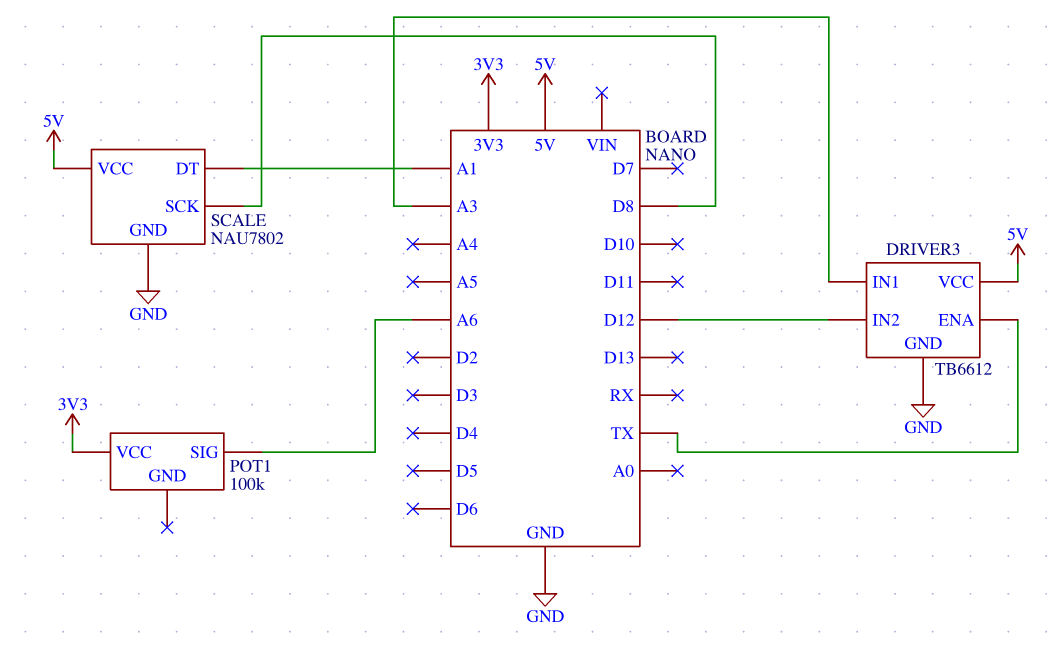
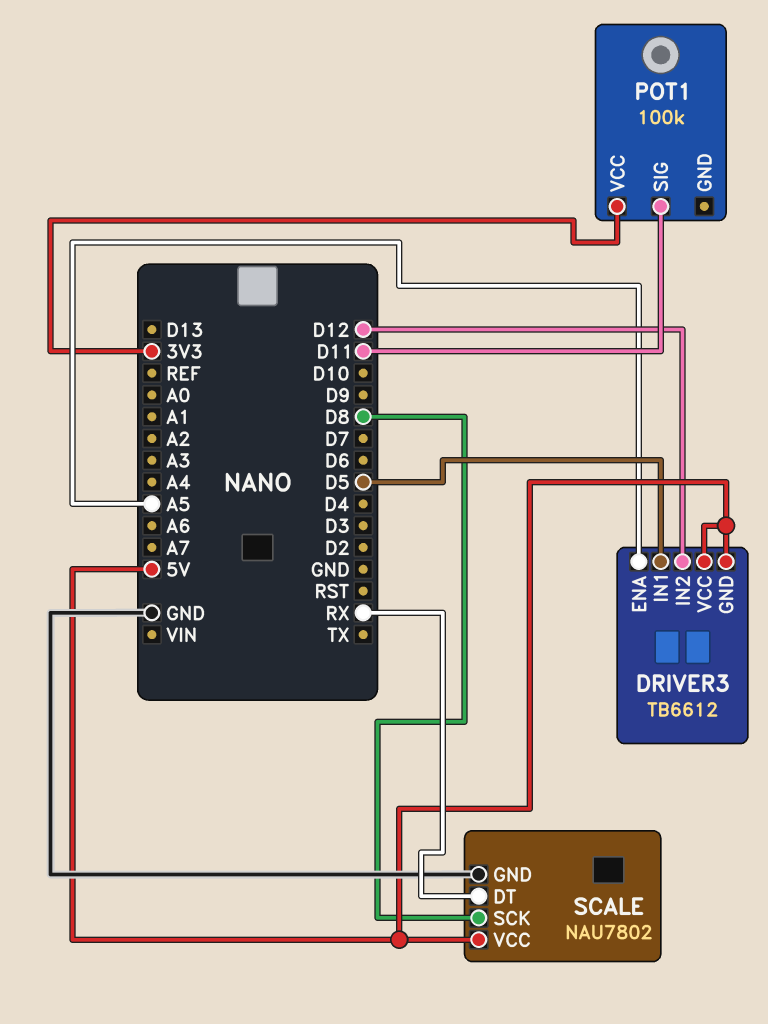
DRIVER3 pin ENA: TX -> A5
DRIVER3 pin GND: GND -> 5V
DRIVER3 pin IN1: A3 -> D5
POT1 pin SIG: A6 -> D11
SCALE pin DT: A1 -> RX

